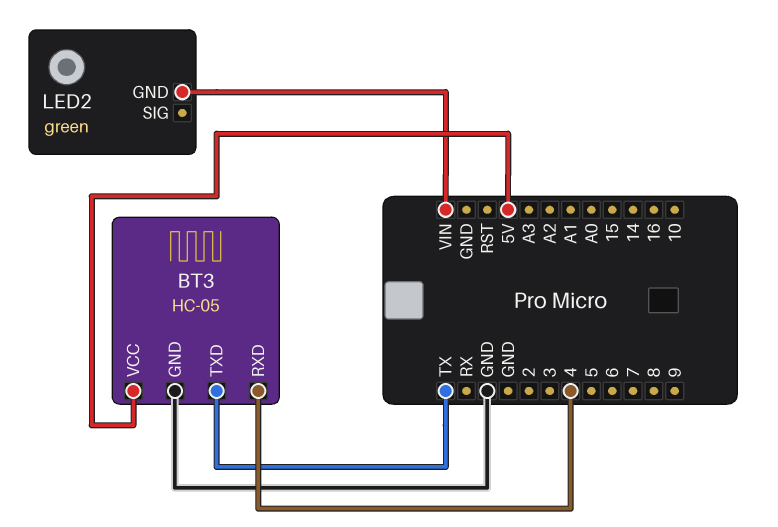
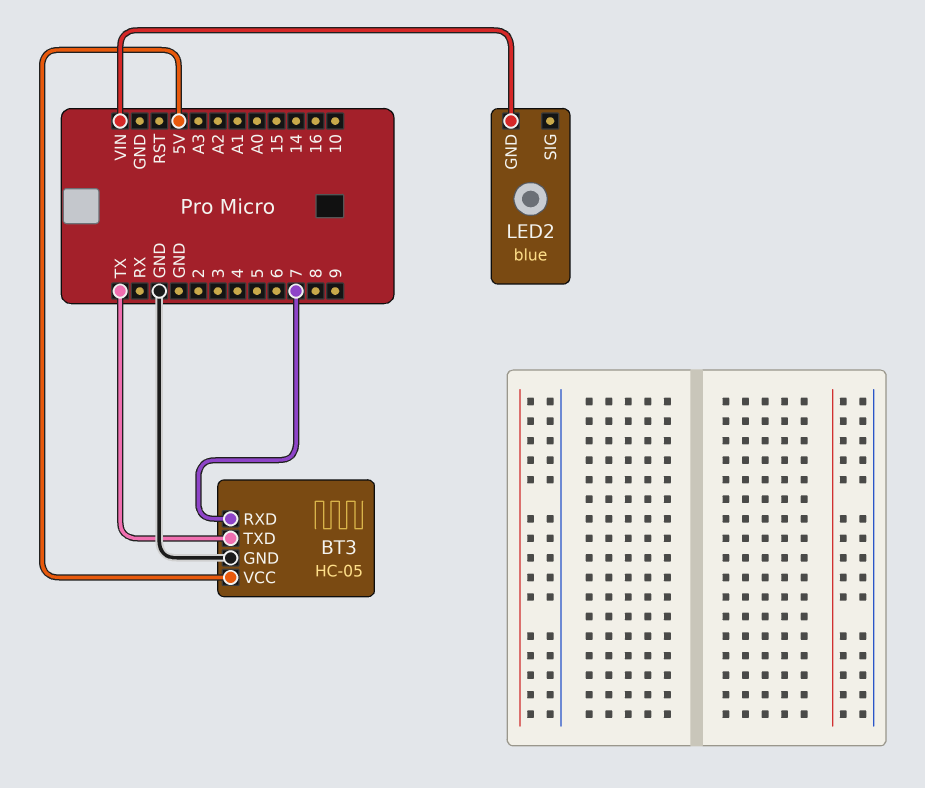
BT3 pin RXD: 4 -> 7
LED2: green -> blue

